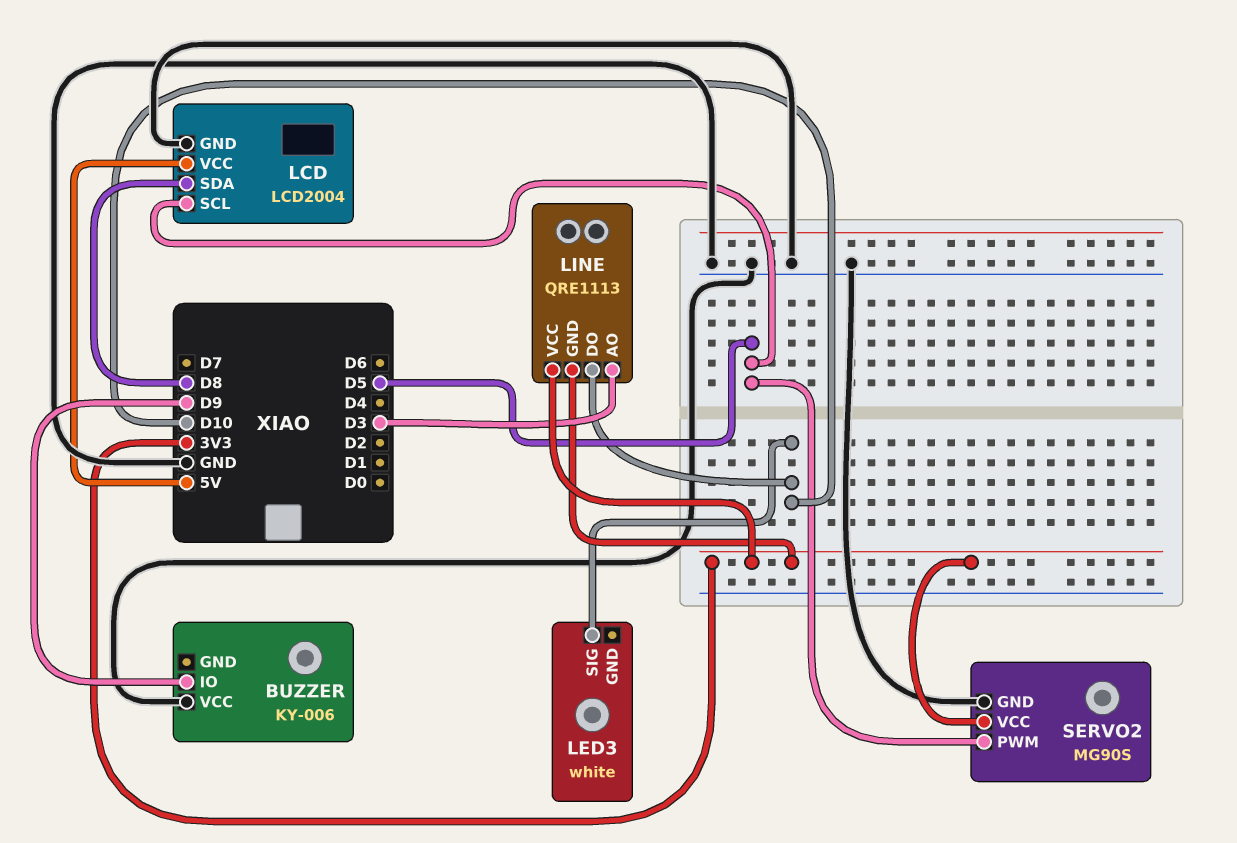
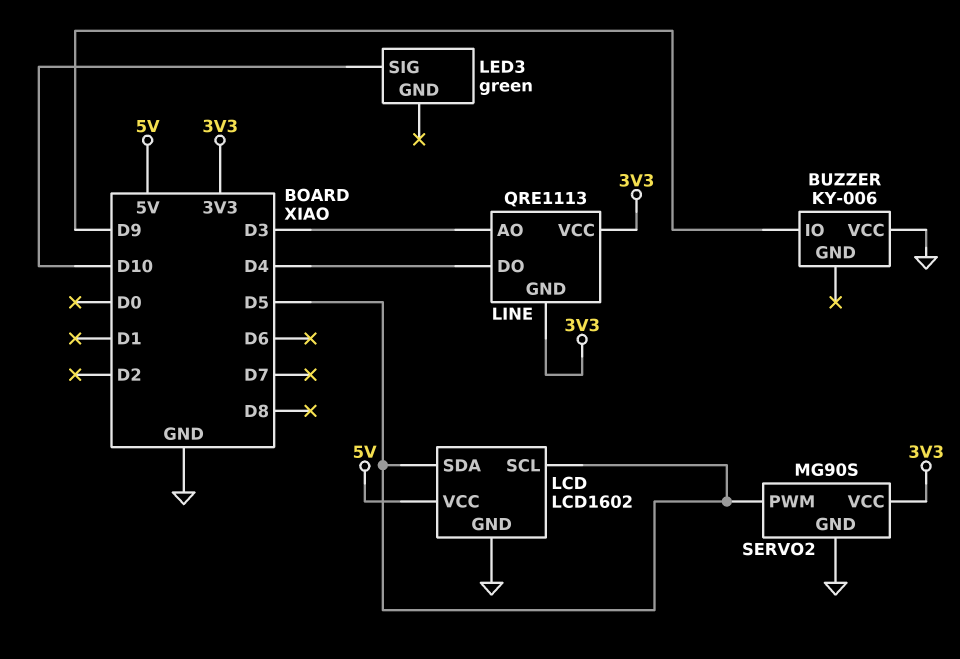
LCD: LCD2004 -> LCD1602
LCD pin SDA: D8 -> D5
LED3: white -> green
LINE pin DO: D10 -> D4

